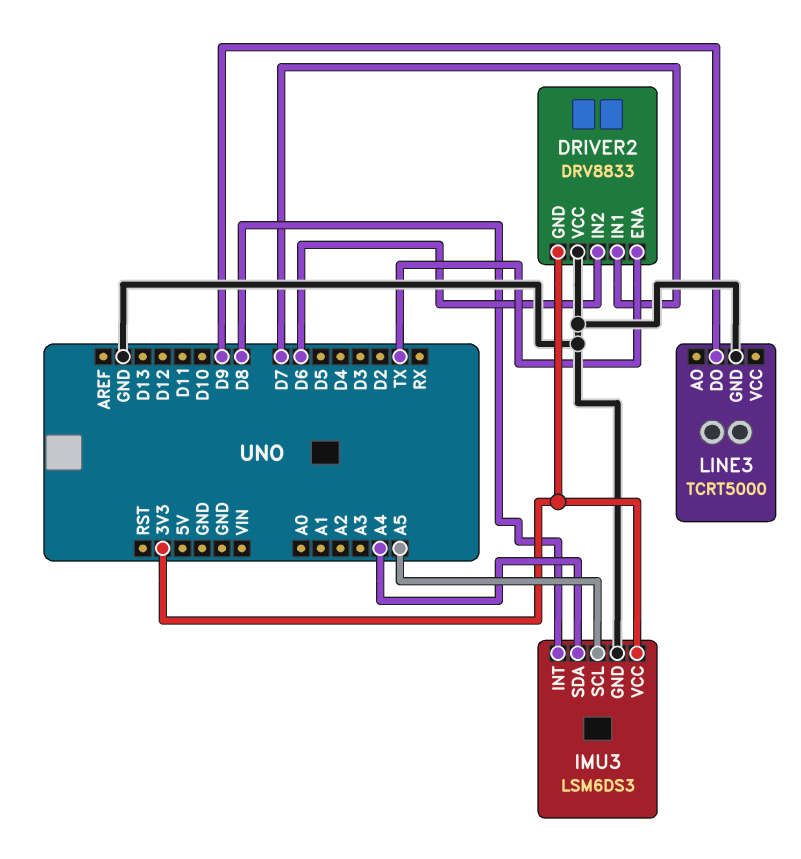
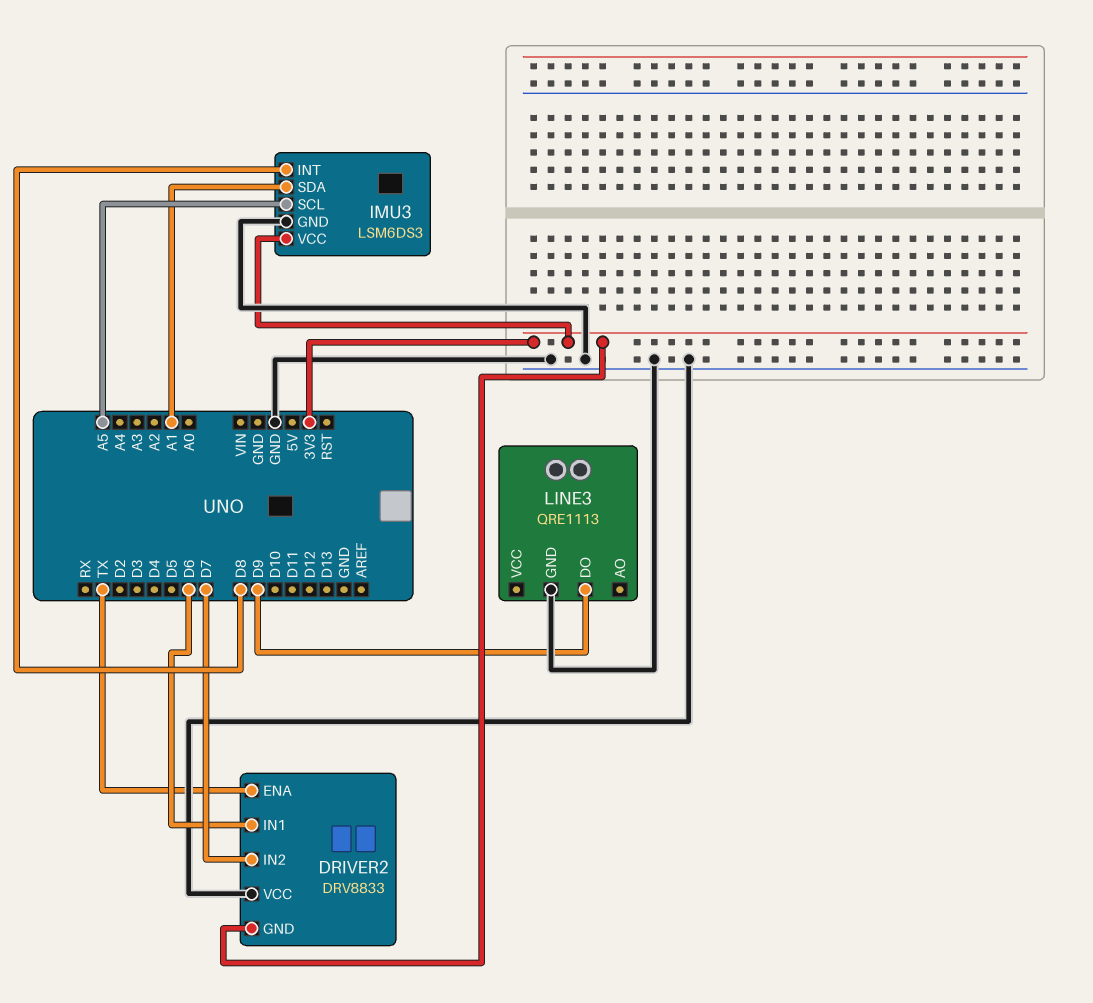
DRIVER2 pin IN1: D7 -> D6
DRIVER2 pin IN2: D6 -> D7
IMU3 pin SDA: A4 -> A1
LINE3: TCRT5000 -> QRE1113

